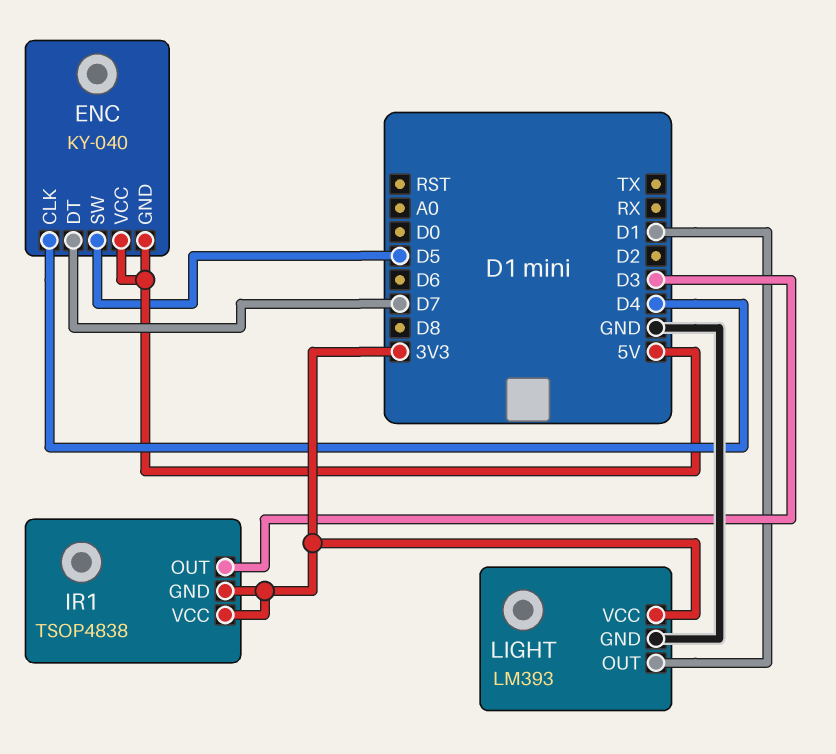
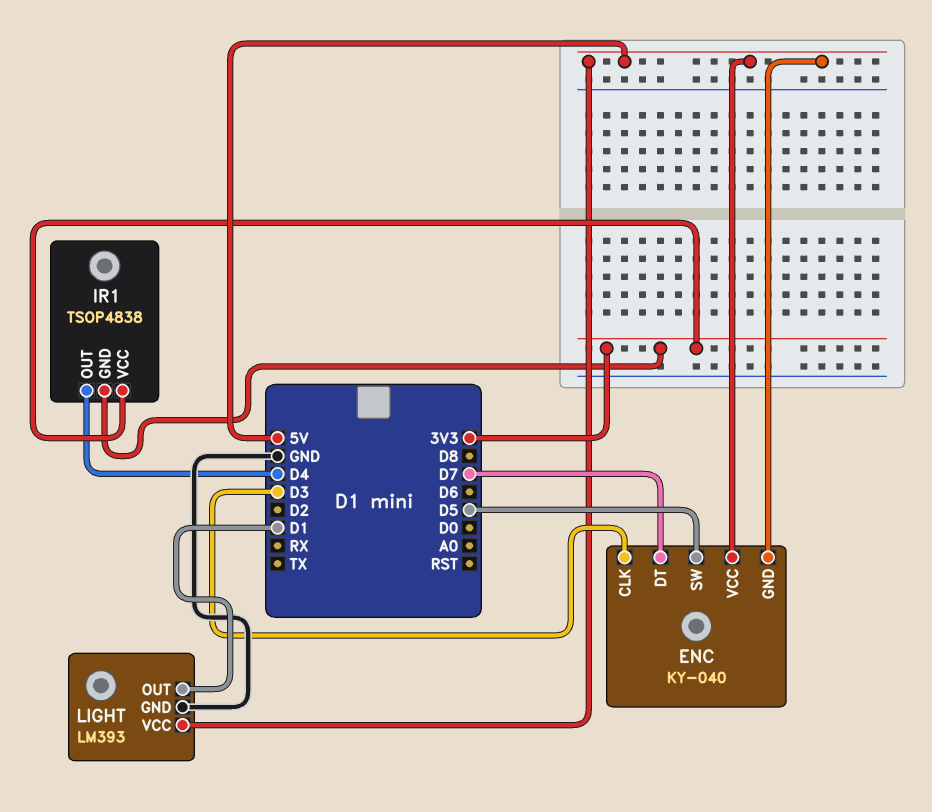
ENC pin CLK: D4 -> D3
IR1 pin OUT: D3 -> D4
LIGHT pin VCC: 3V3 -> 5V

